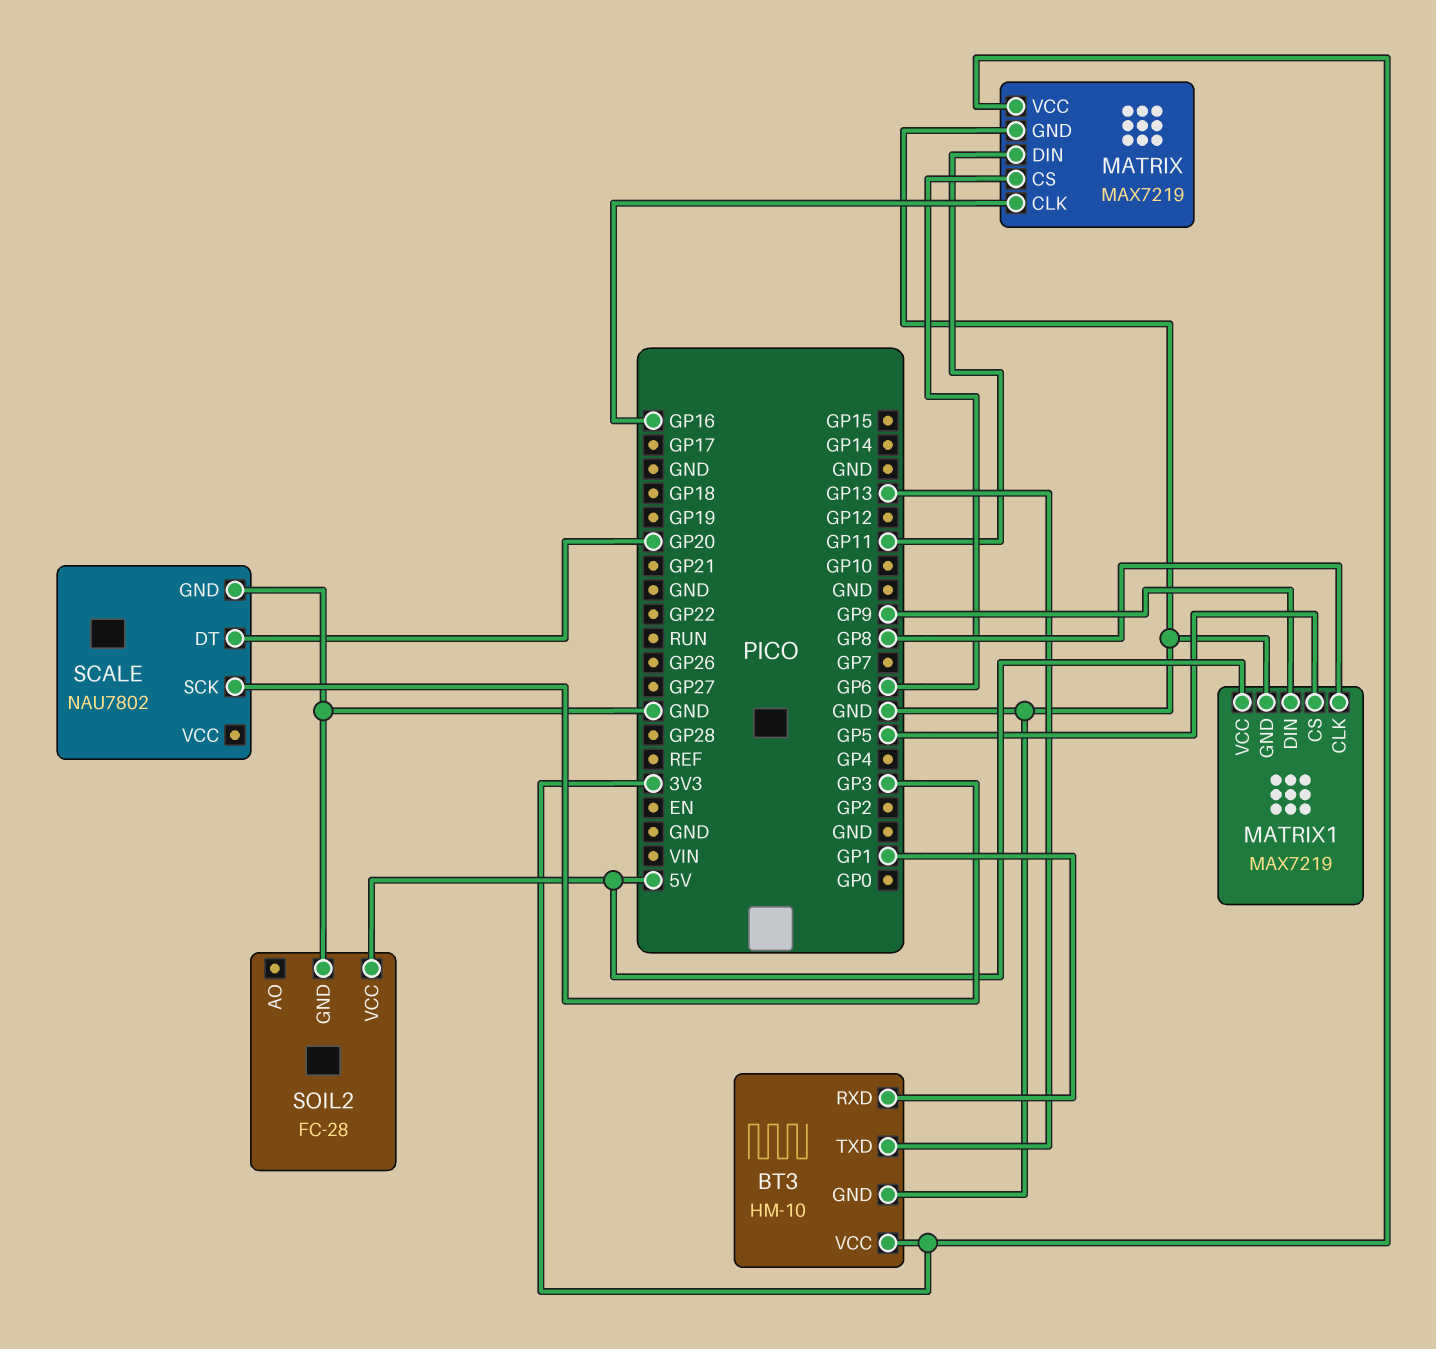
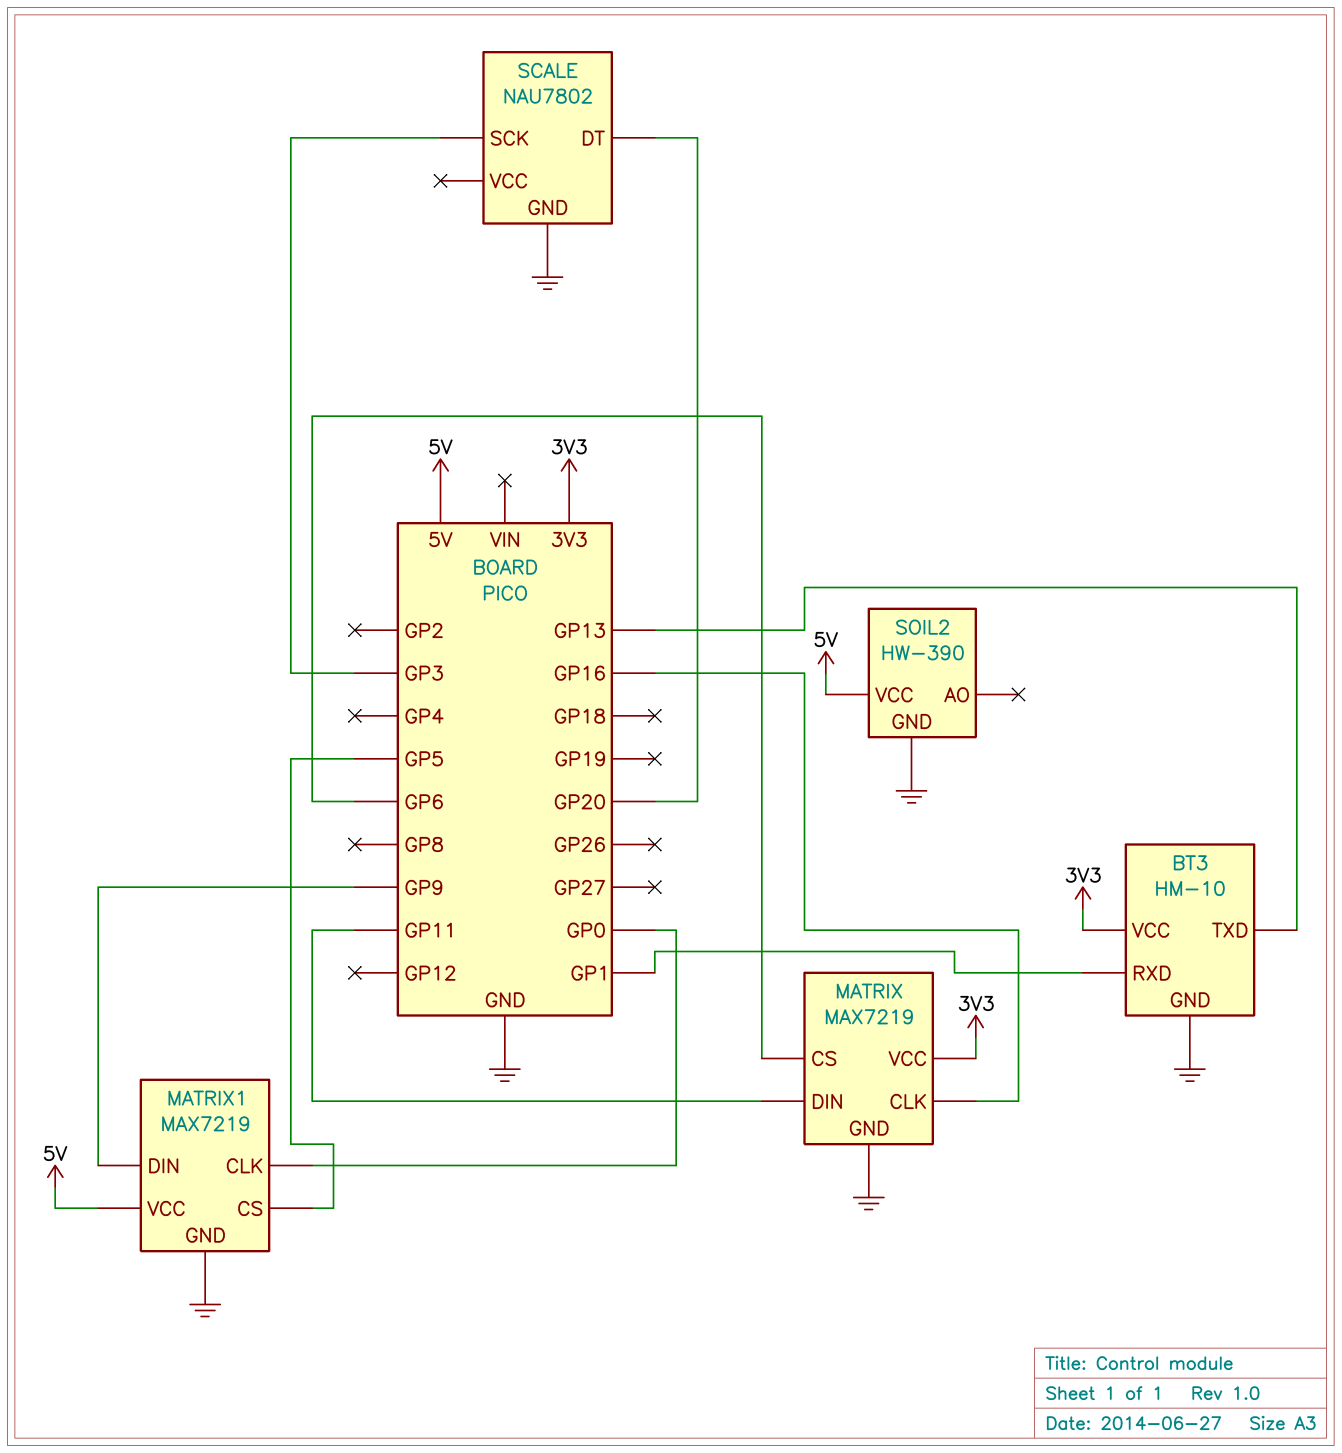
MATRIX1 pin CLK: GP8 -> GP0
SOIL2: FC-28 -> HW-390

